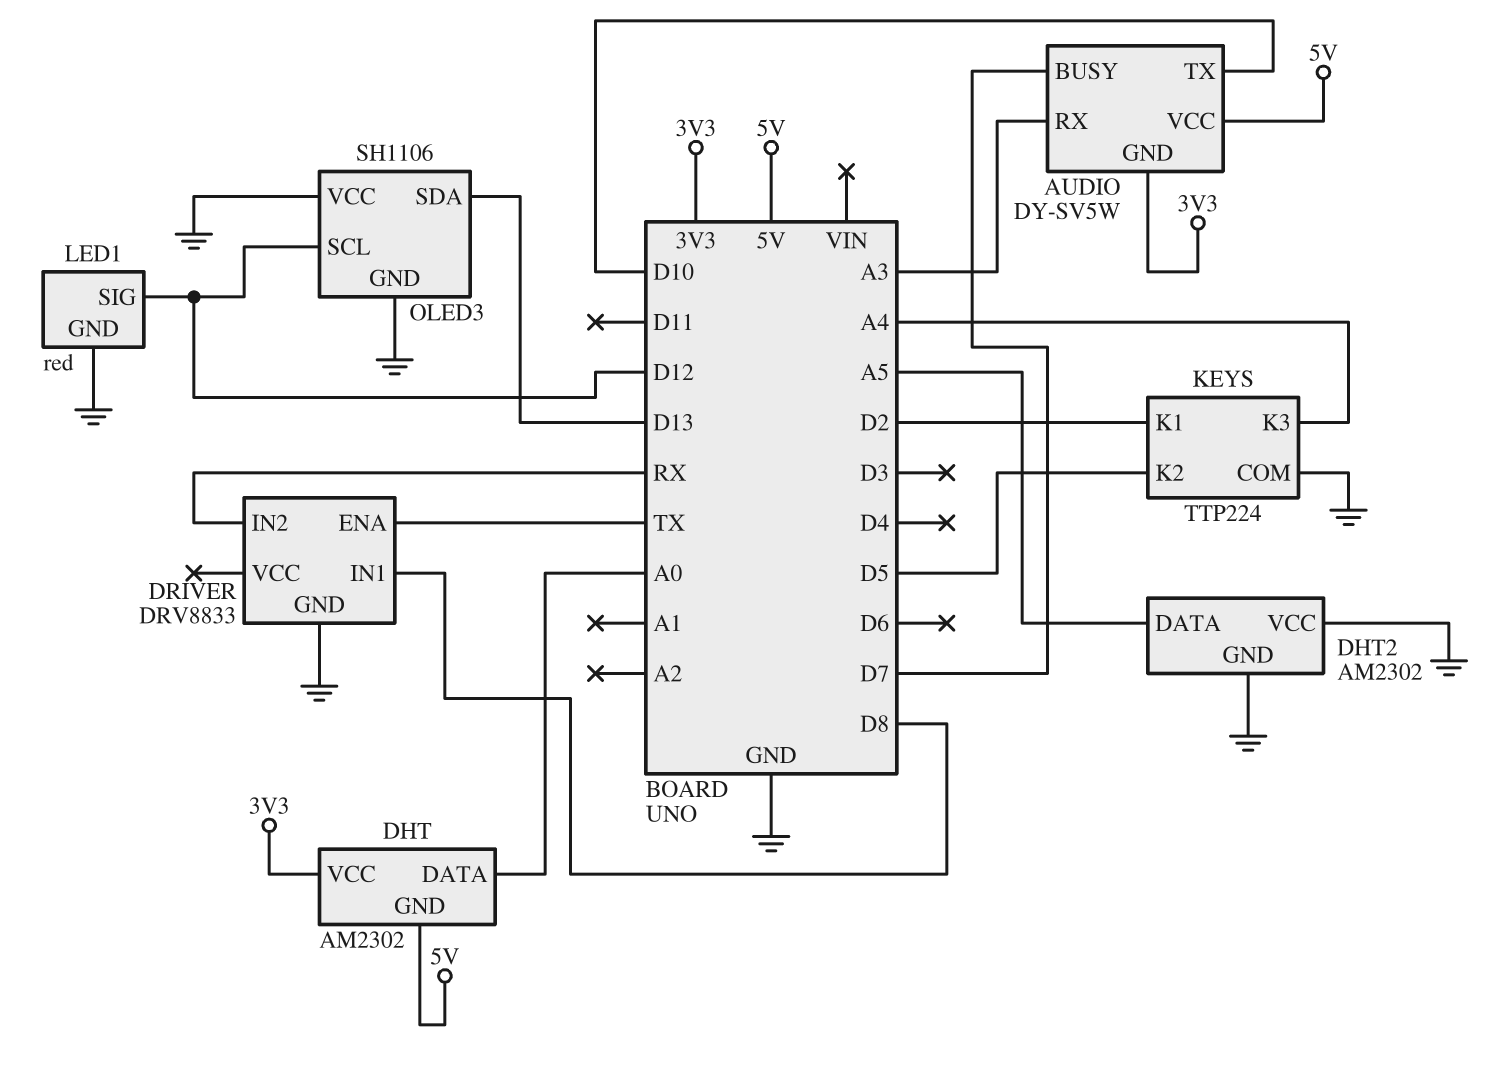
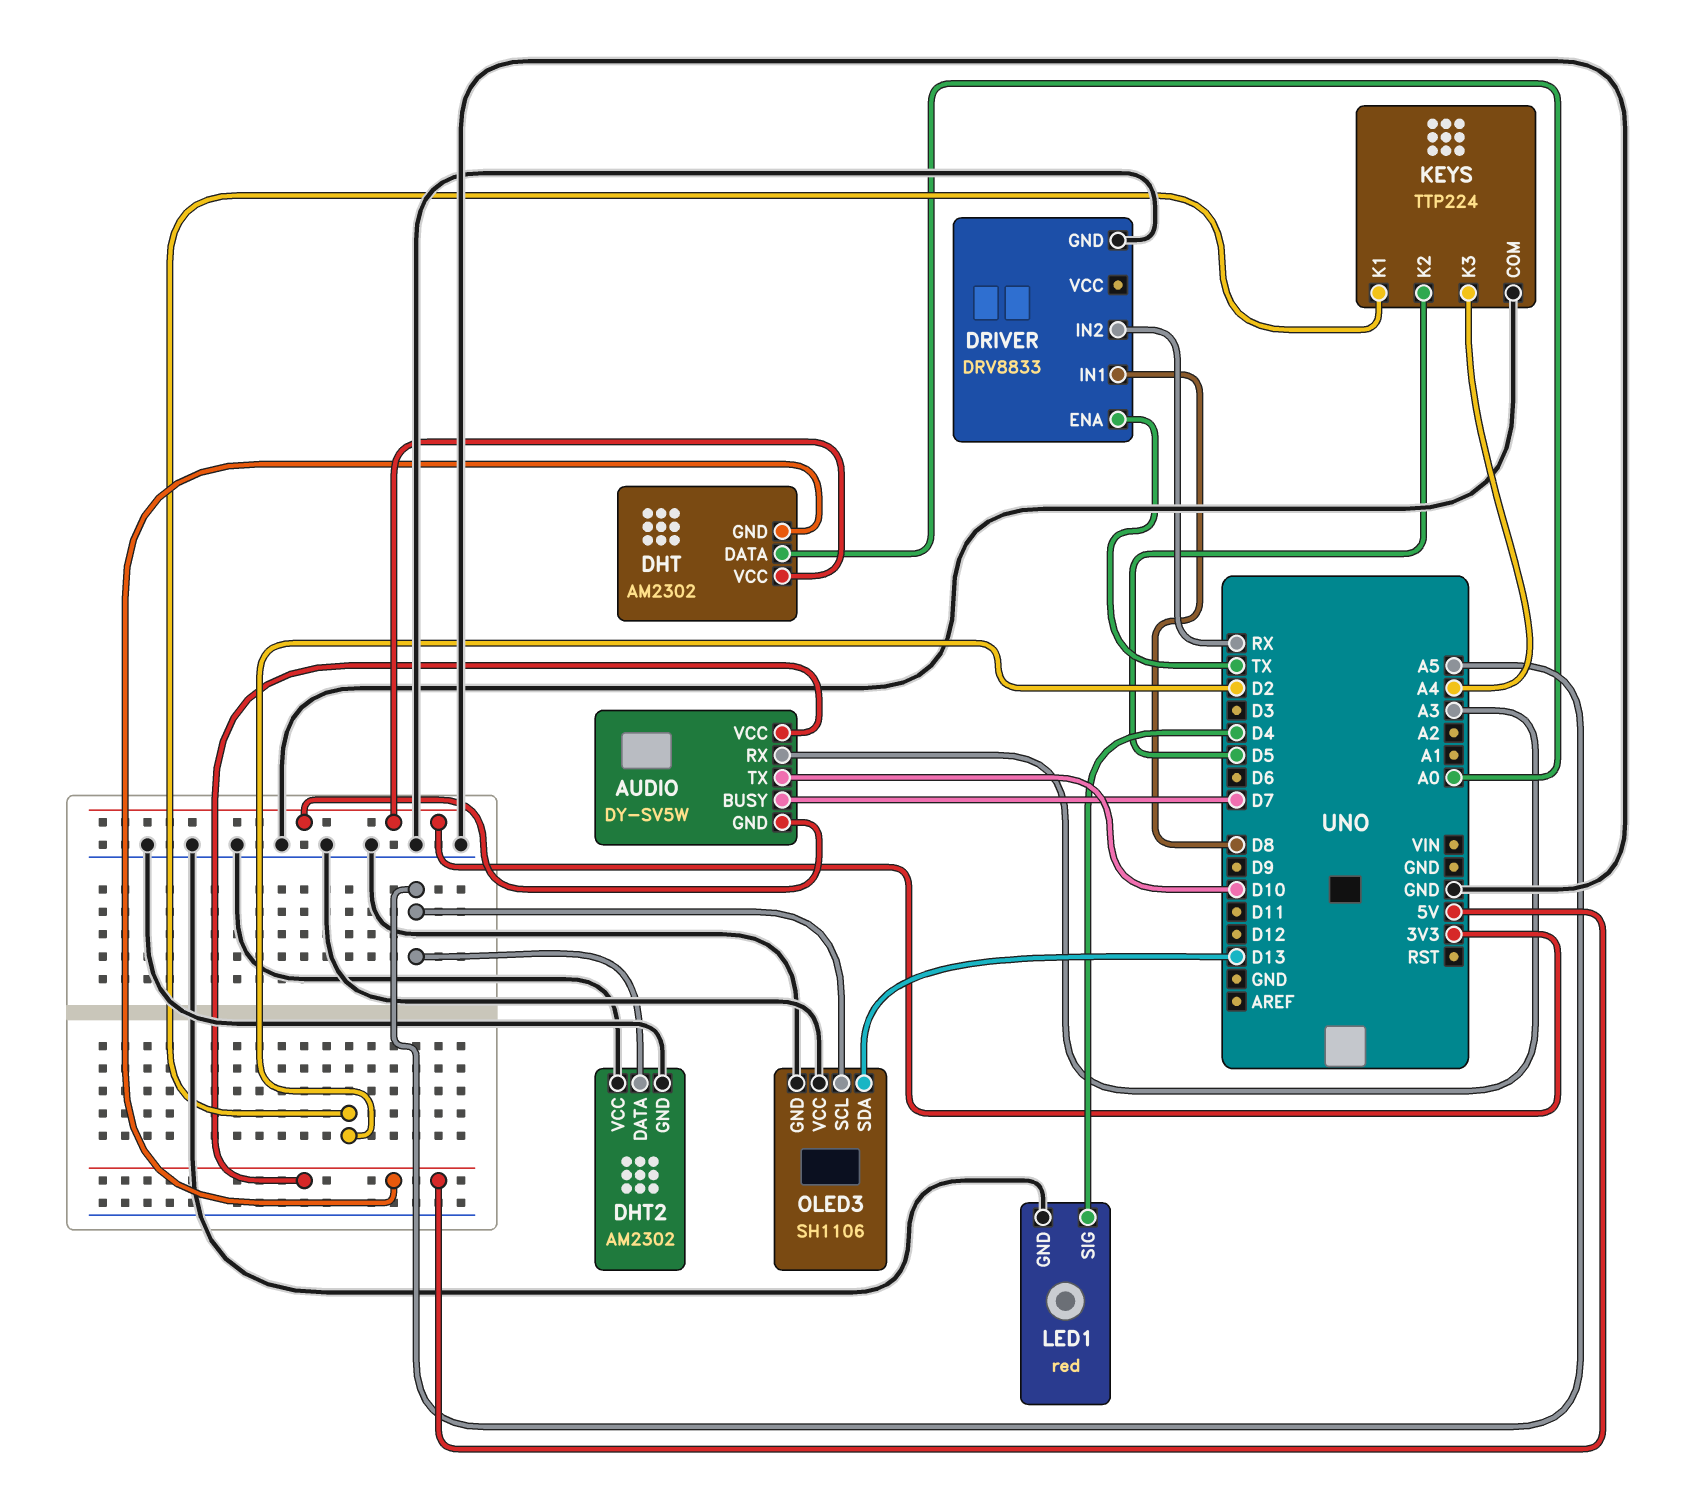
LED1 pin SIG: D12 -> D4
OLED3 pin SCL: D12 -> A5

